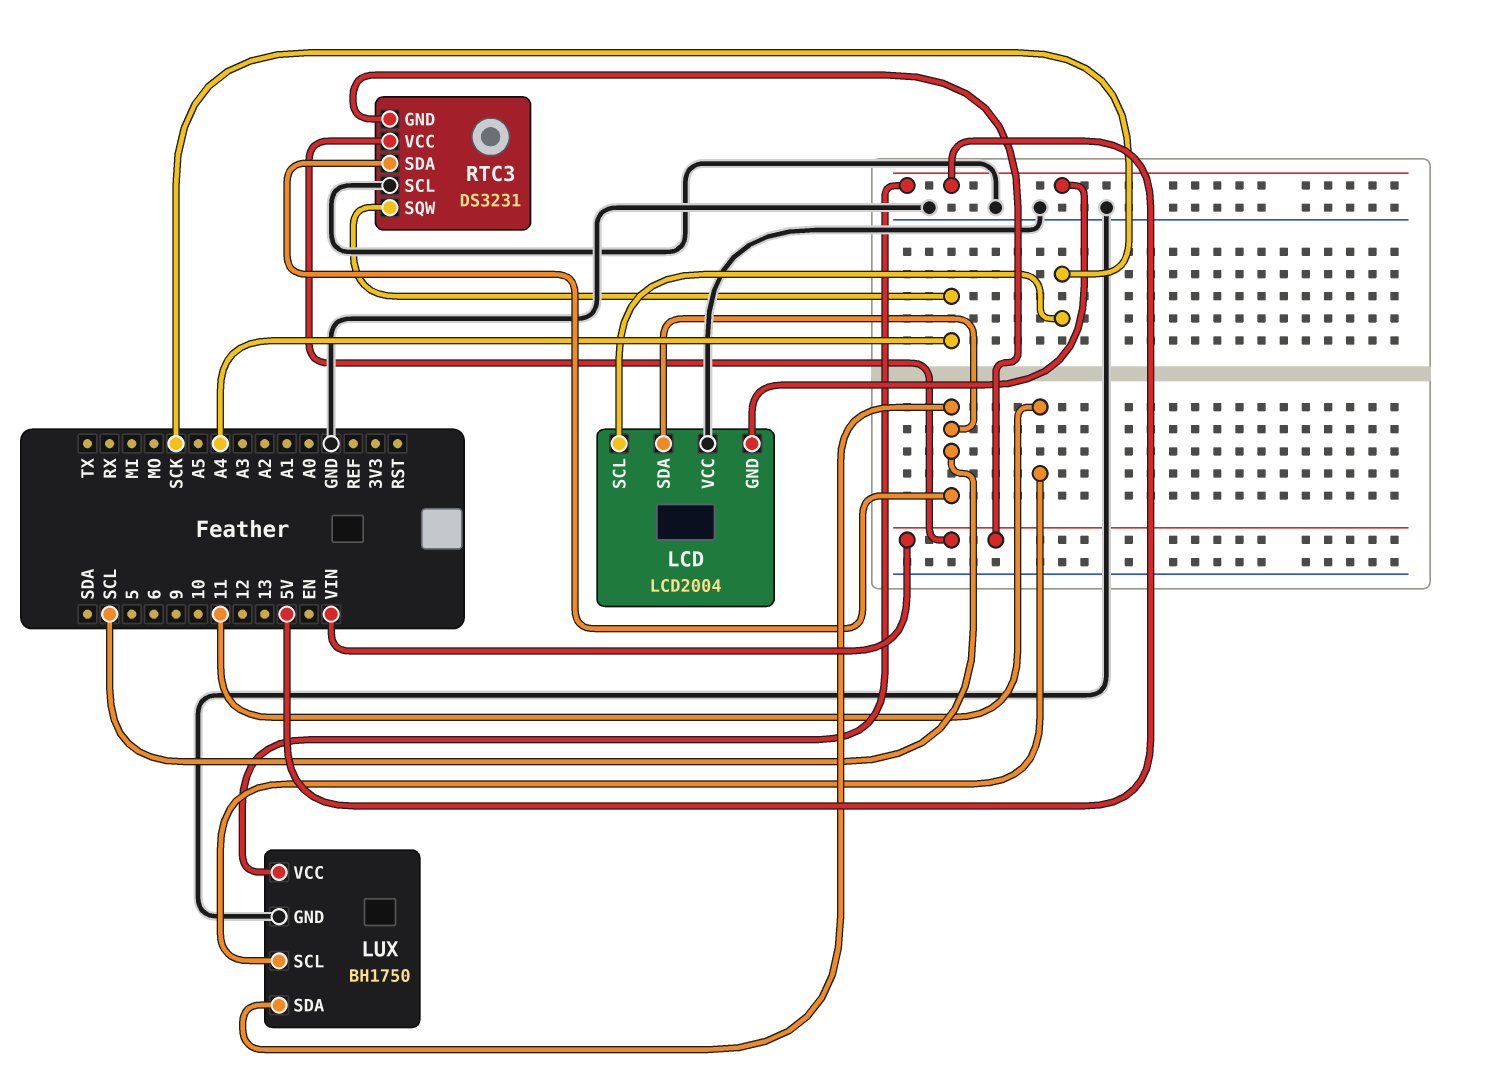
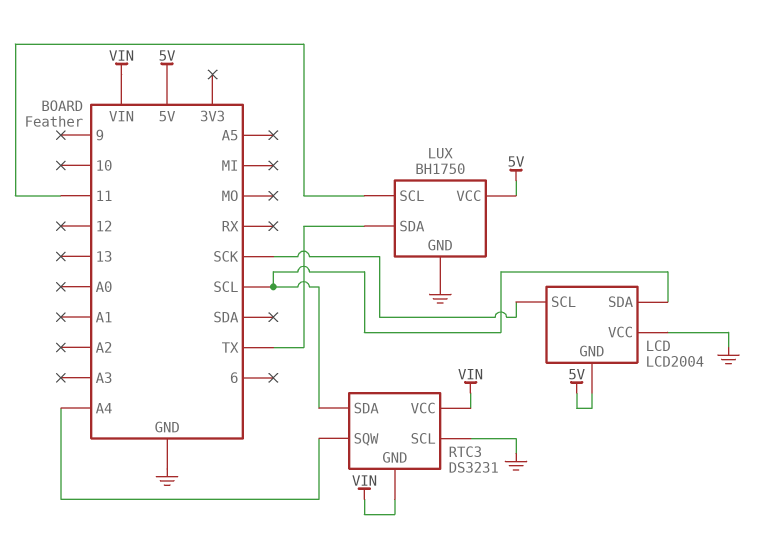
LUX pin SDA: SCL -> TX

